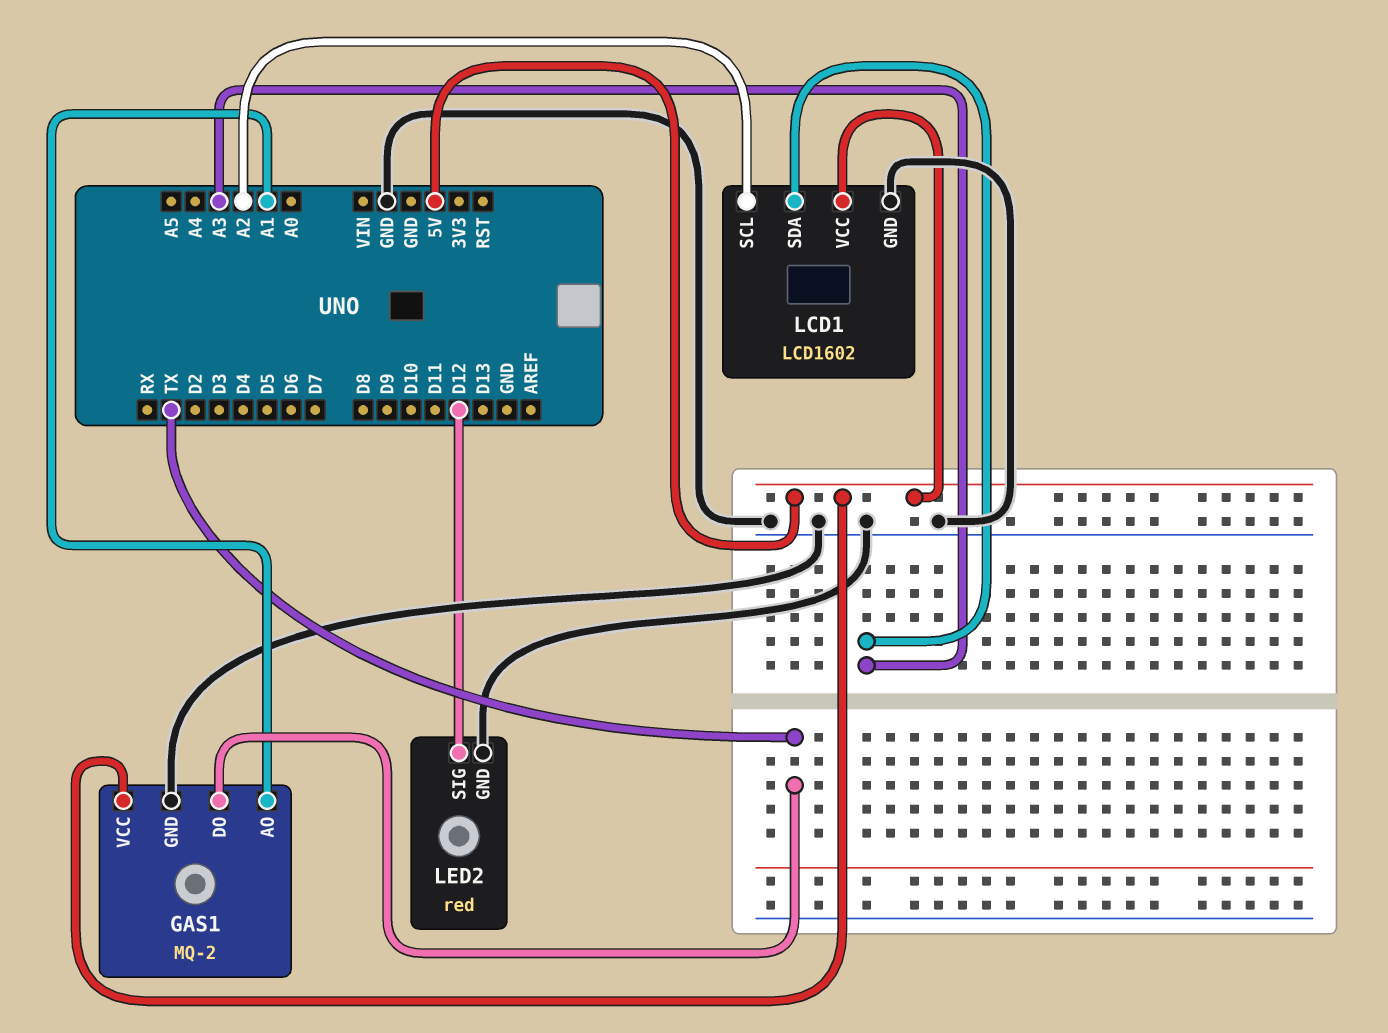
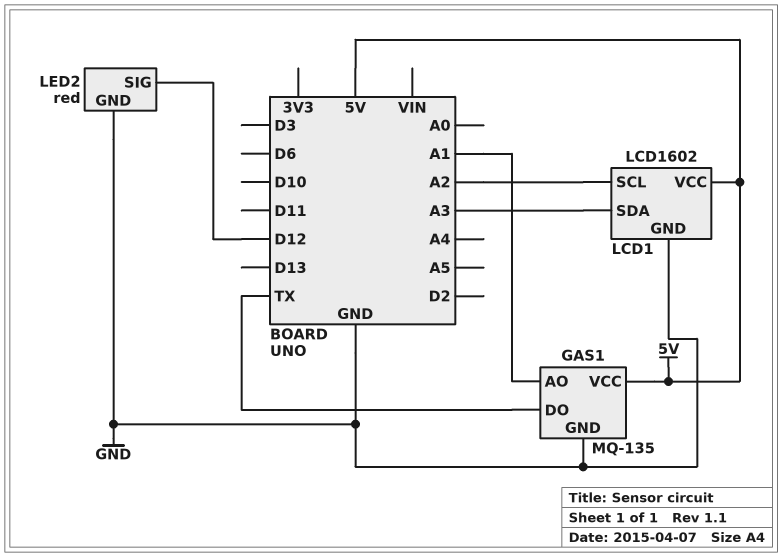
GAS1: MQ-2 -> MQ-135

